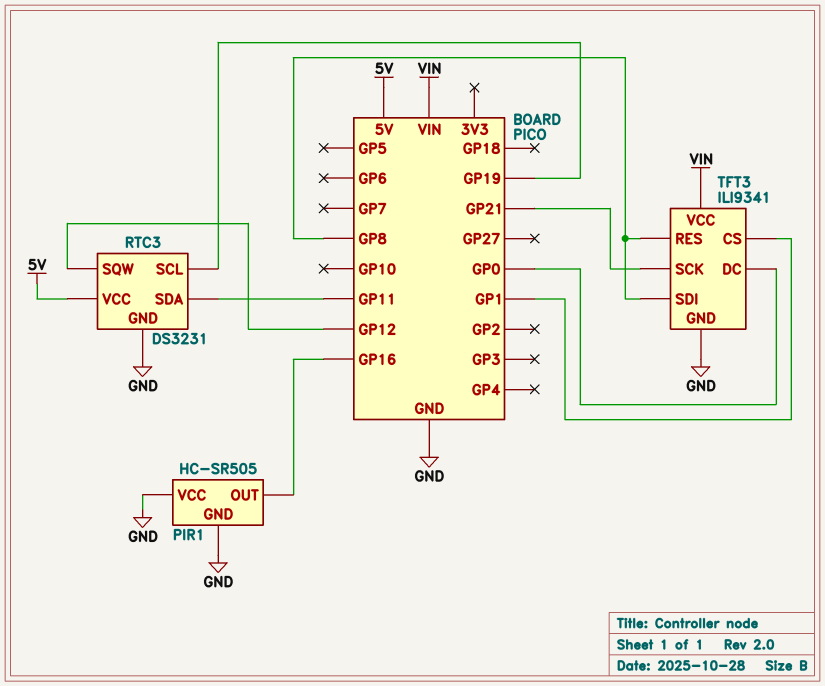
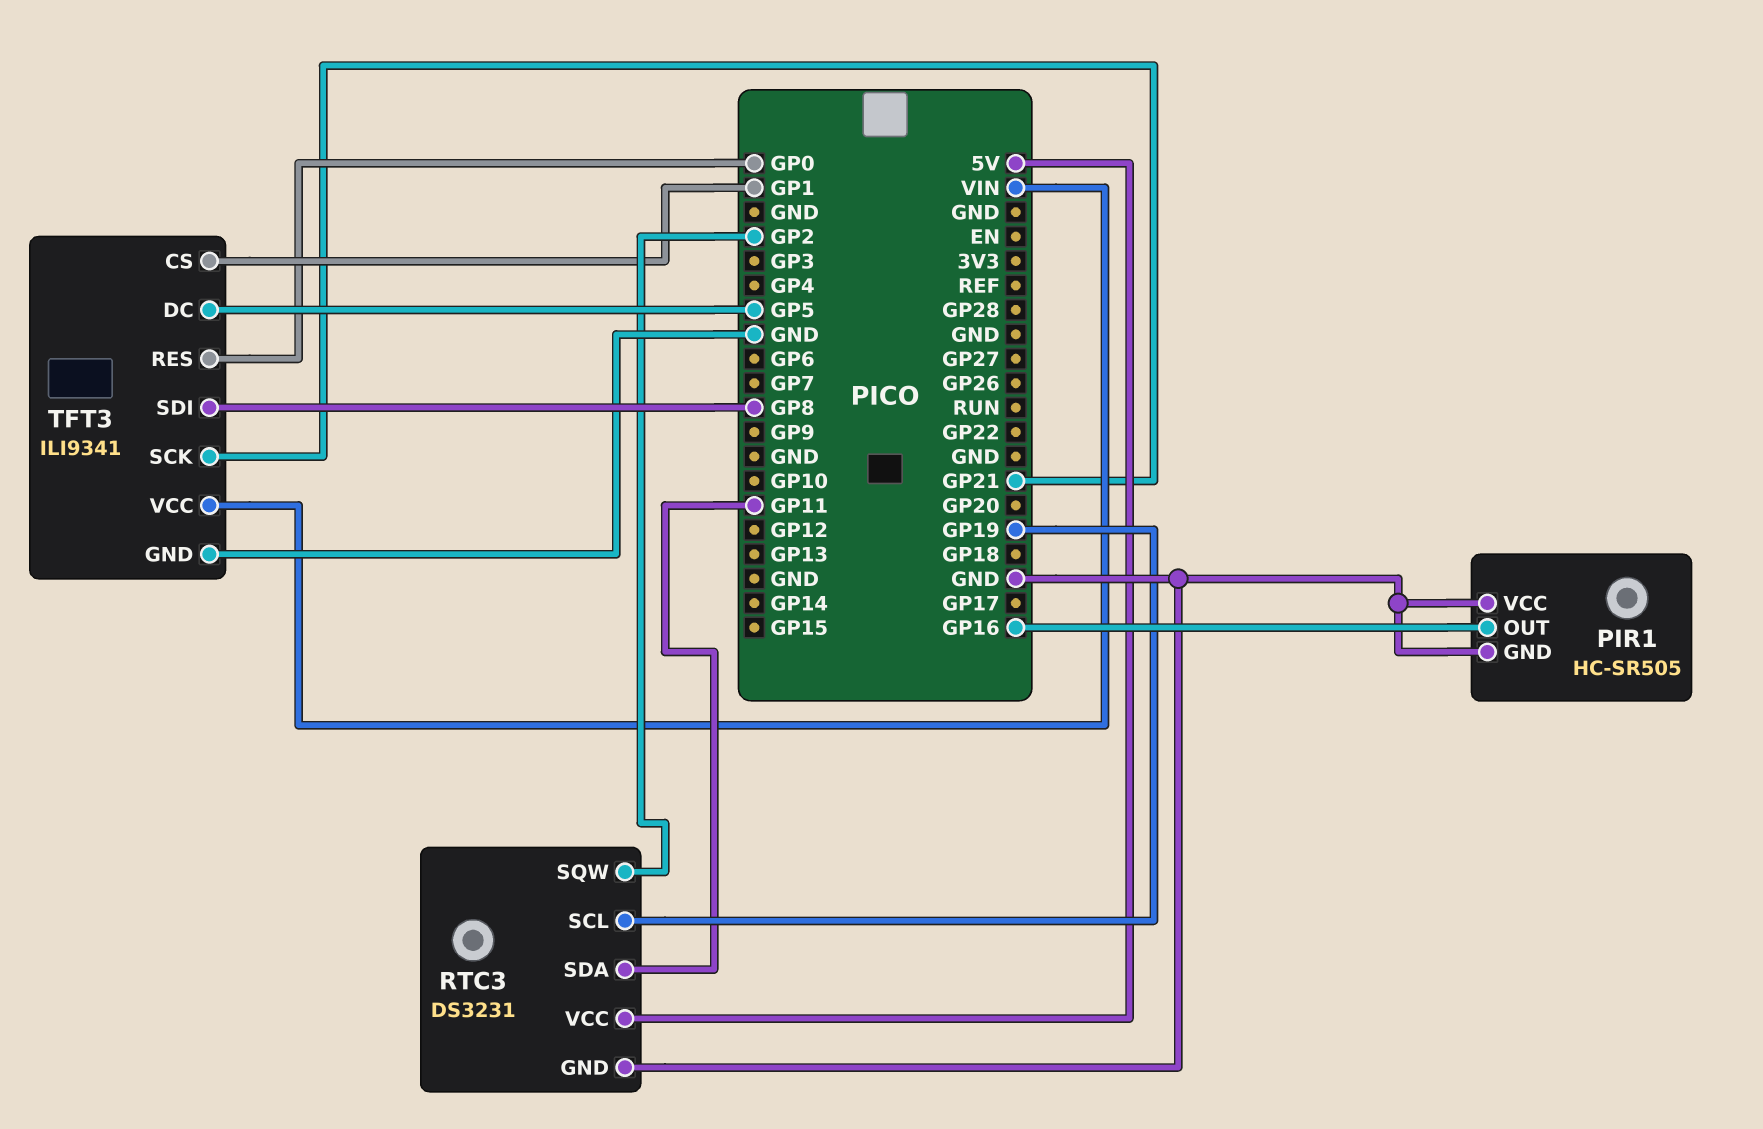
RTC3 pin SQW: GP12 -> GP2
TFT3 pin DC: GP0 -> GP5
TFT3 pin RES: GP8 -> GP0

